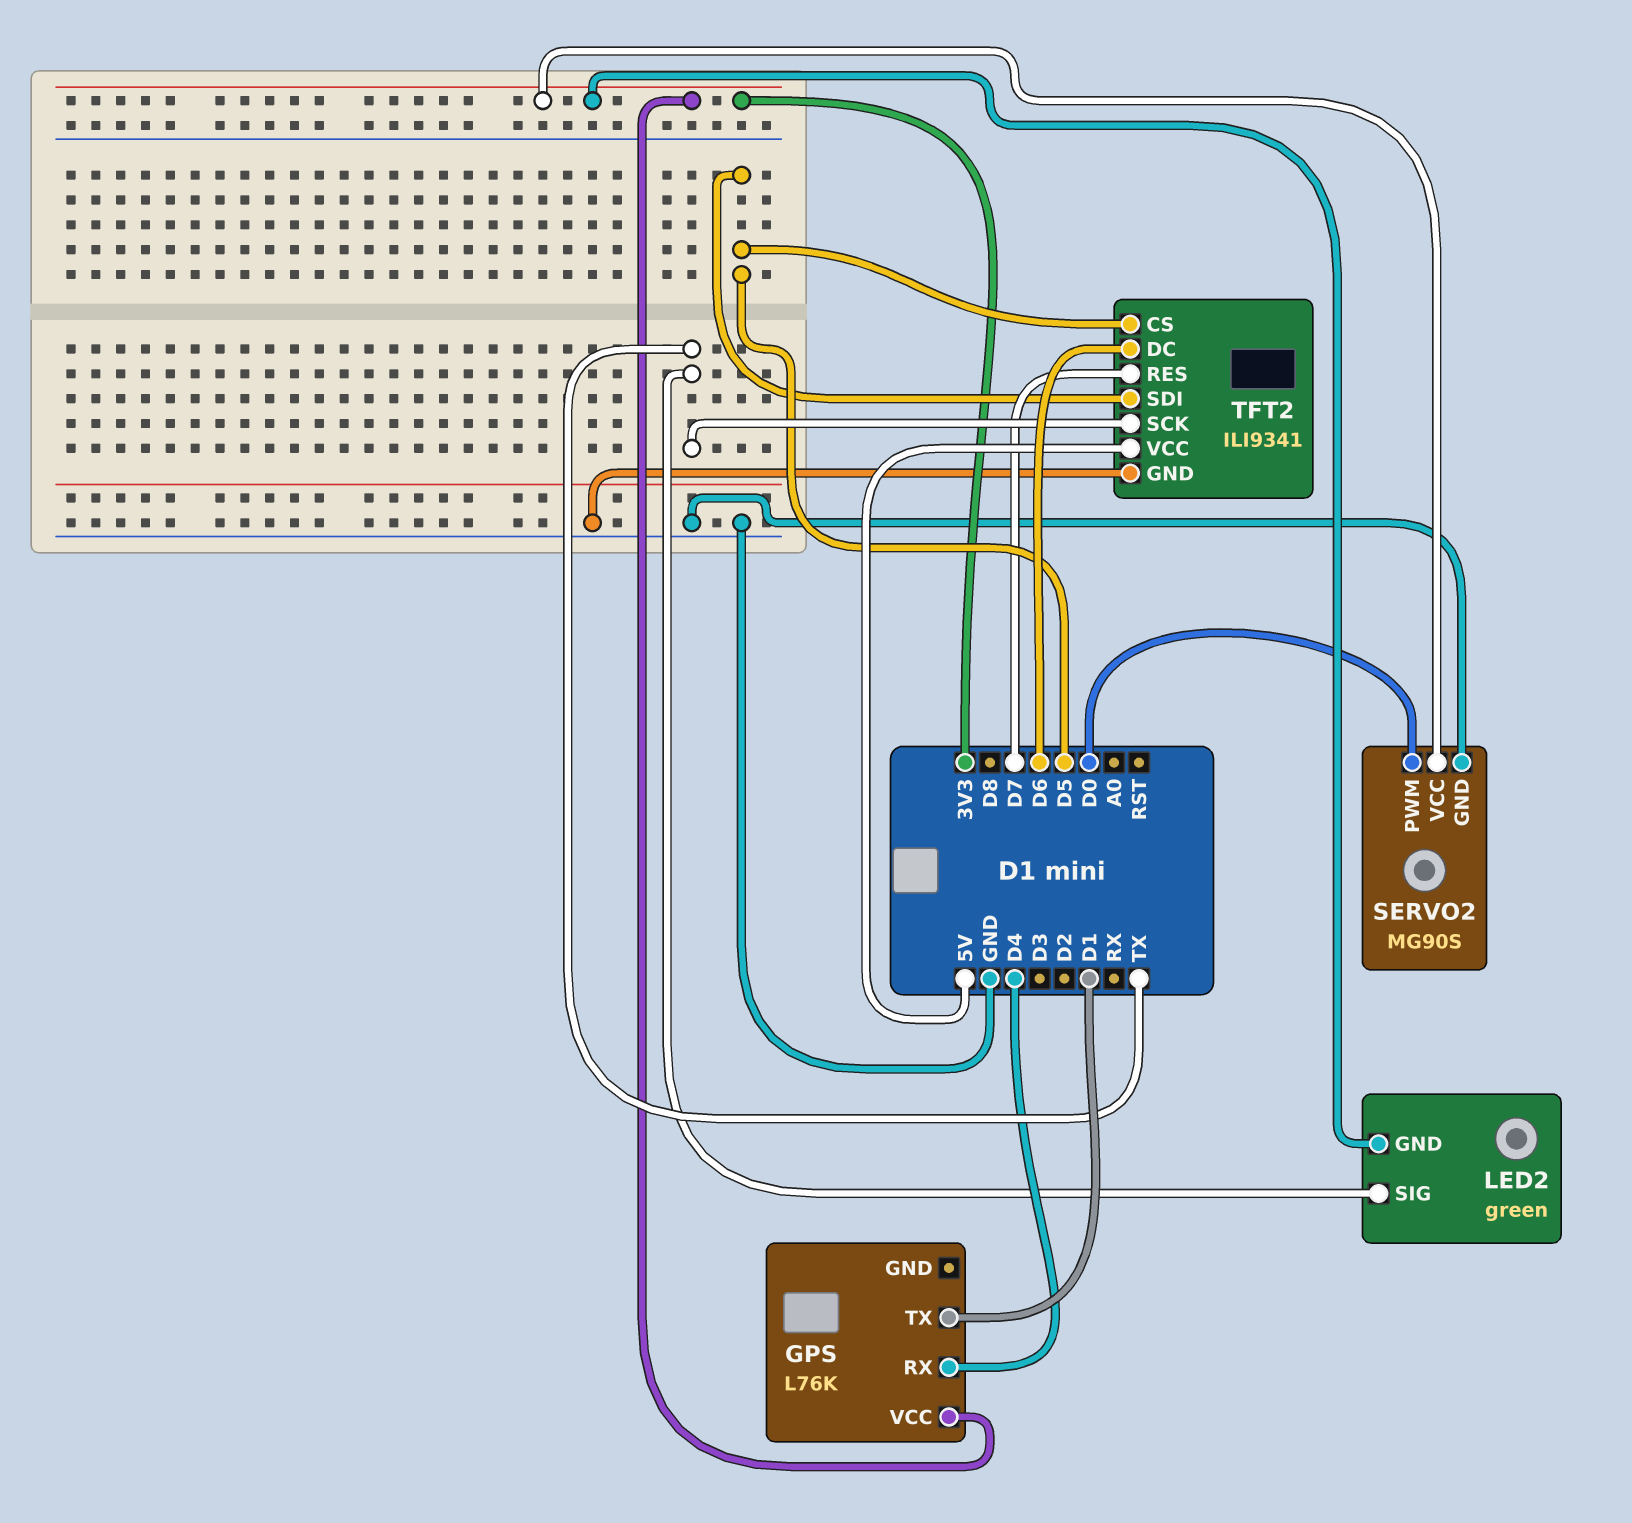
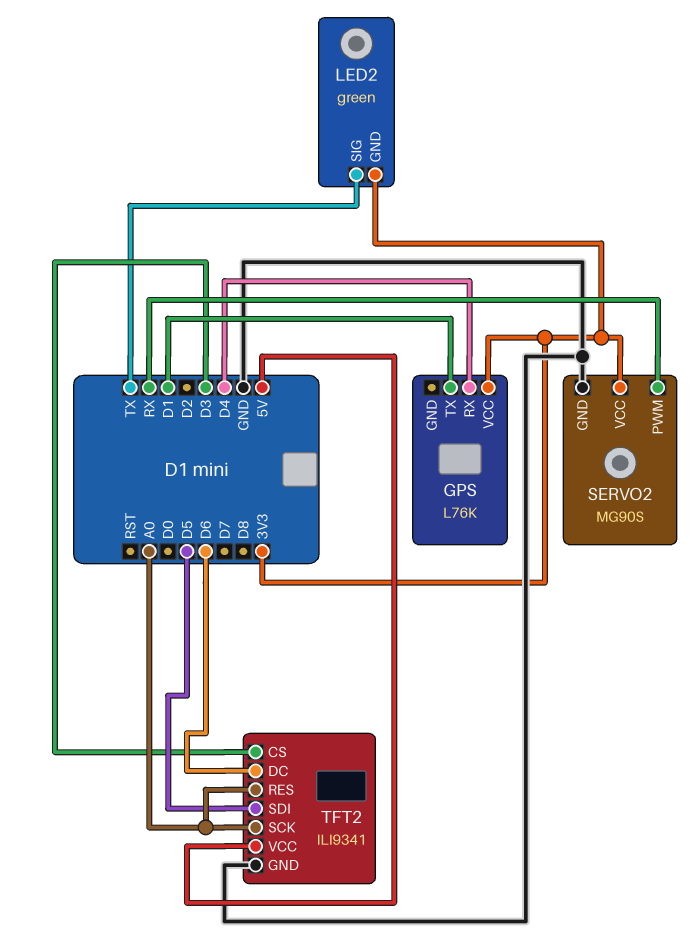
SERVO2 pin PWM: D0 -> RX
TFT2 pin CS: D5 -> D3
TFT2 pin RES: D7 -> A0
TFT2 pin SCK: TX -> A0

